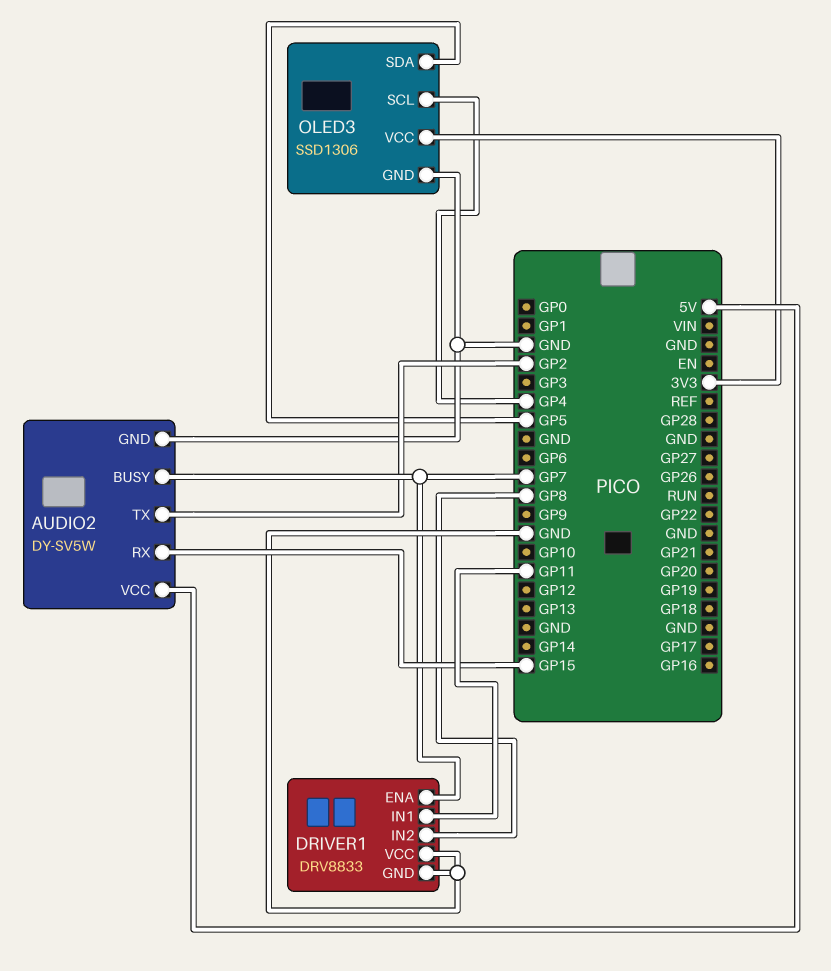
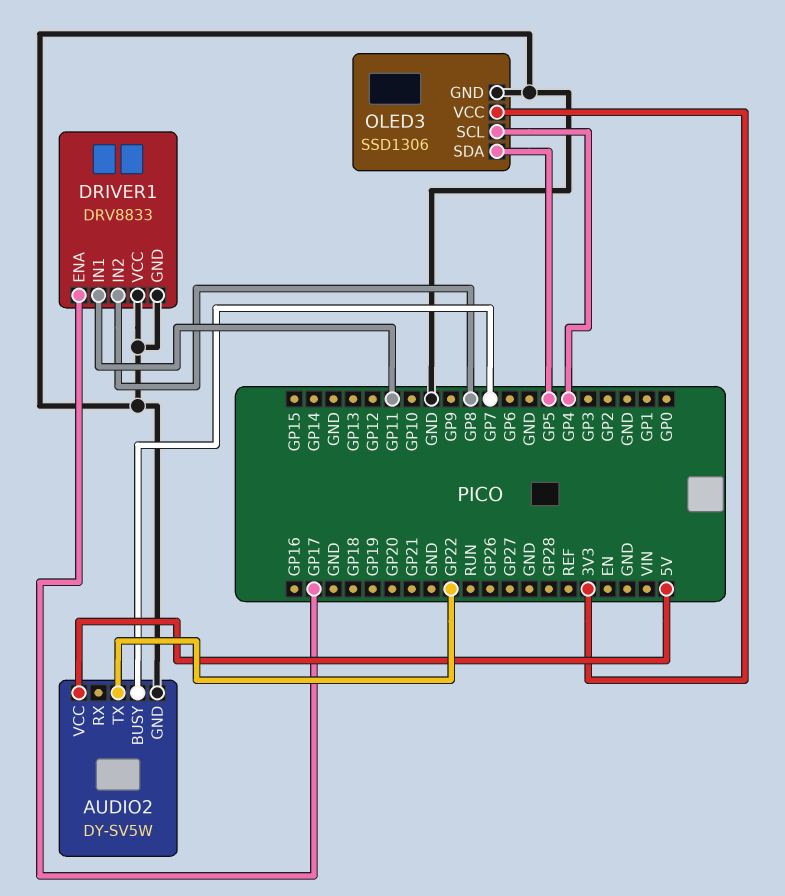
AUDIO2 pin RX: GP15 -> none
AUDIO2 pin TX: GP2 -> GP22
DRIVER1 pin ENA: GP7 -> GP17

